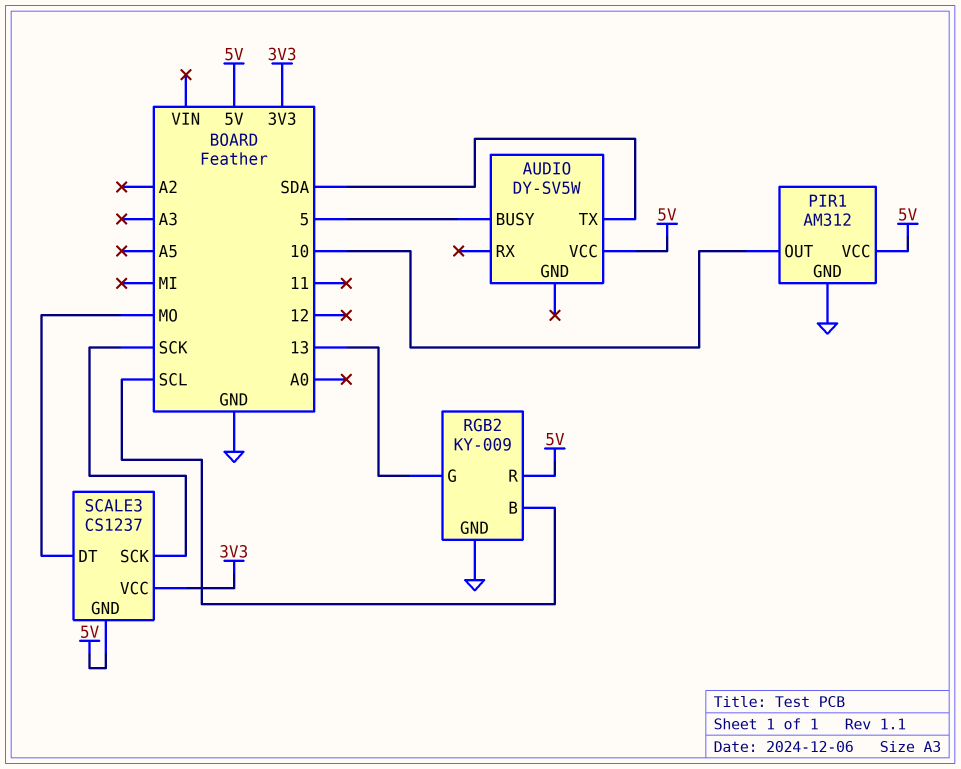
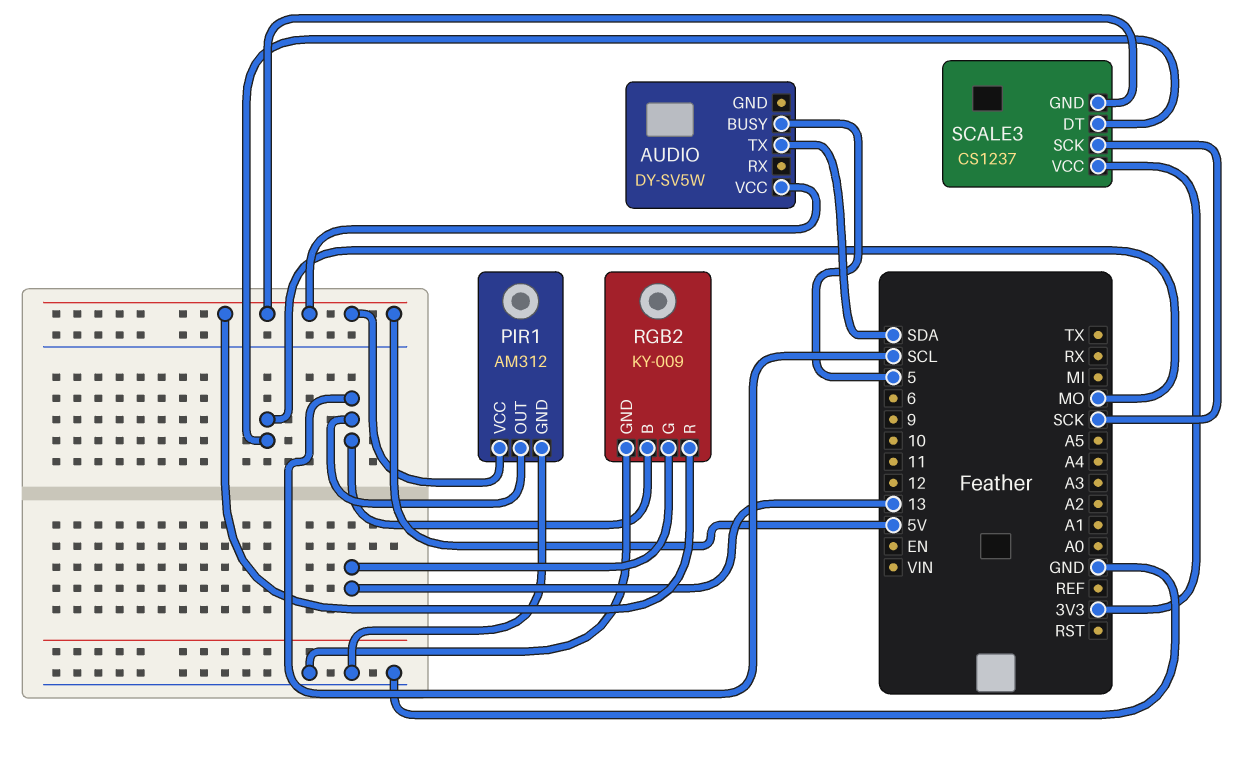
PIR1 pin OUT: 10 -> SCL

